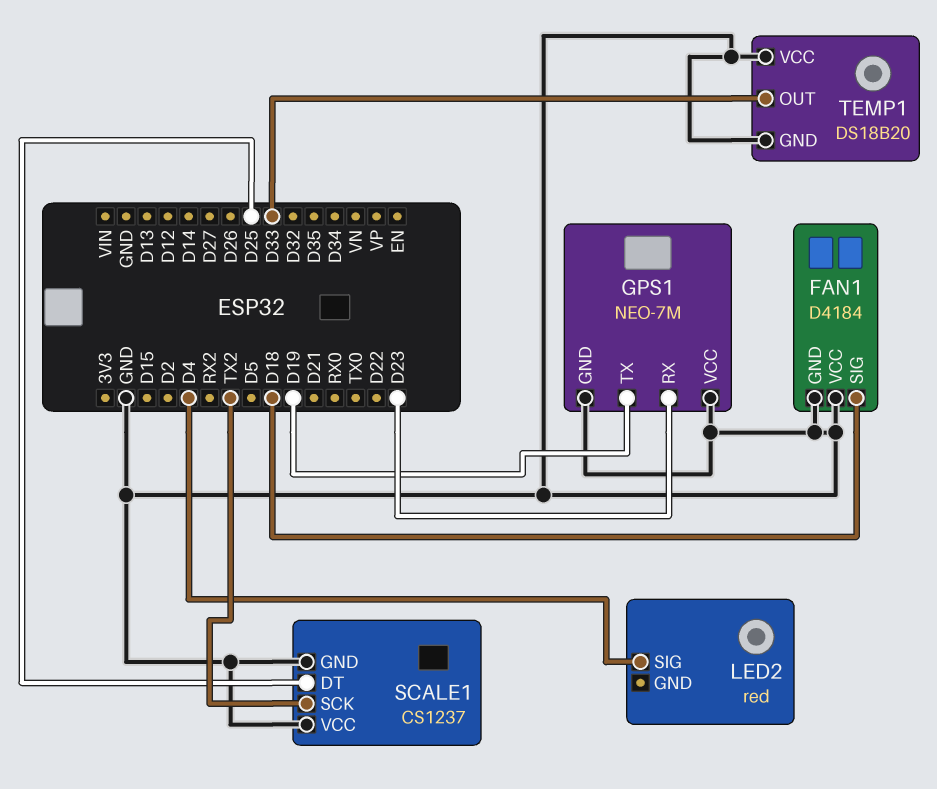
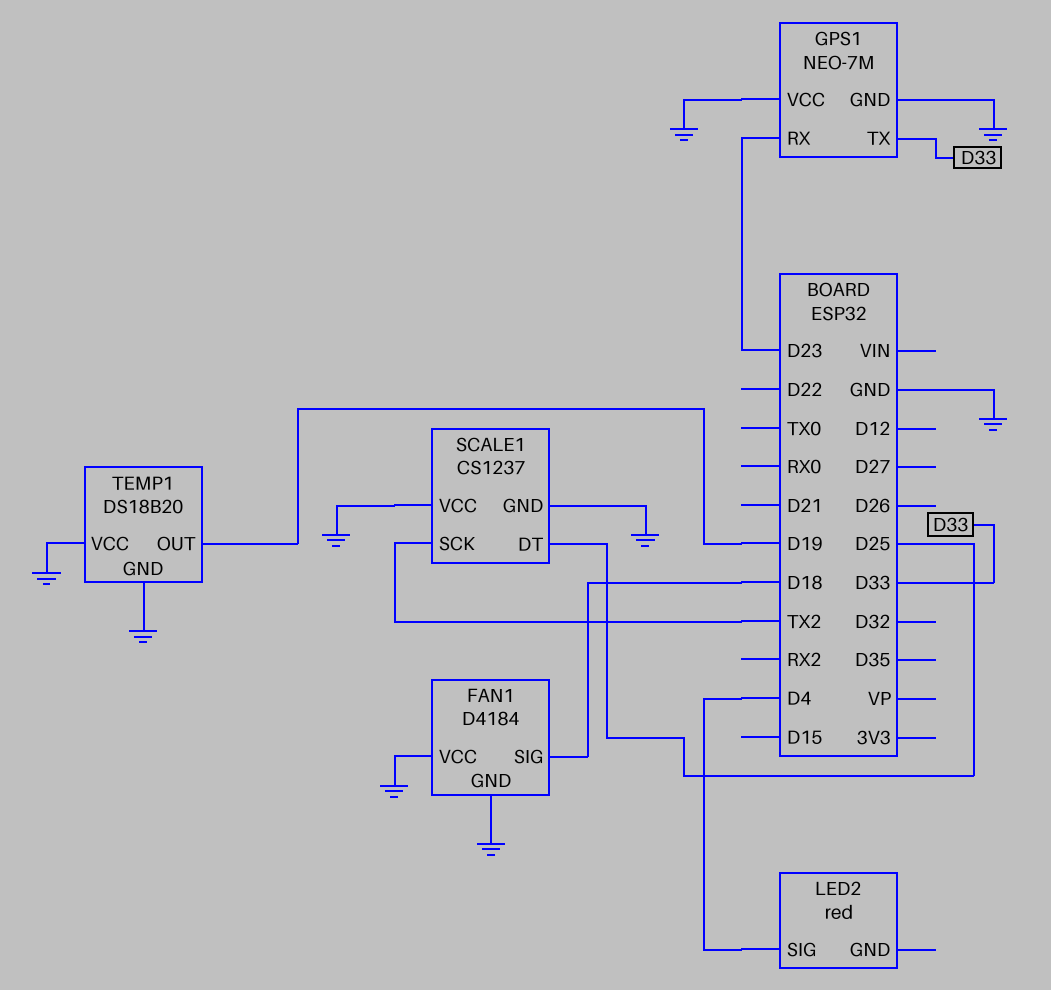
GPS1 pin TX: D19 -> D33
TEMP1 pin OUT: D33 -> D19

